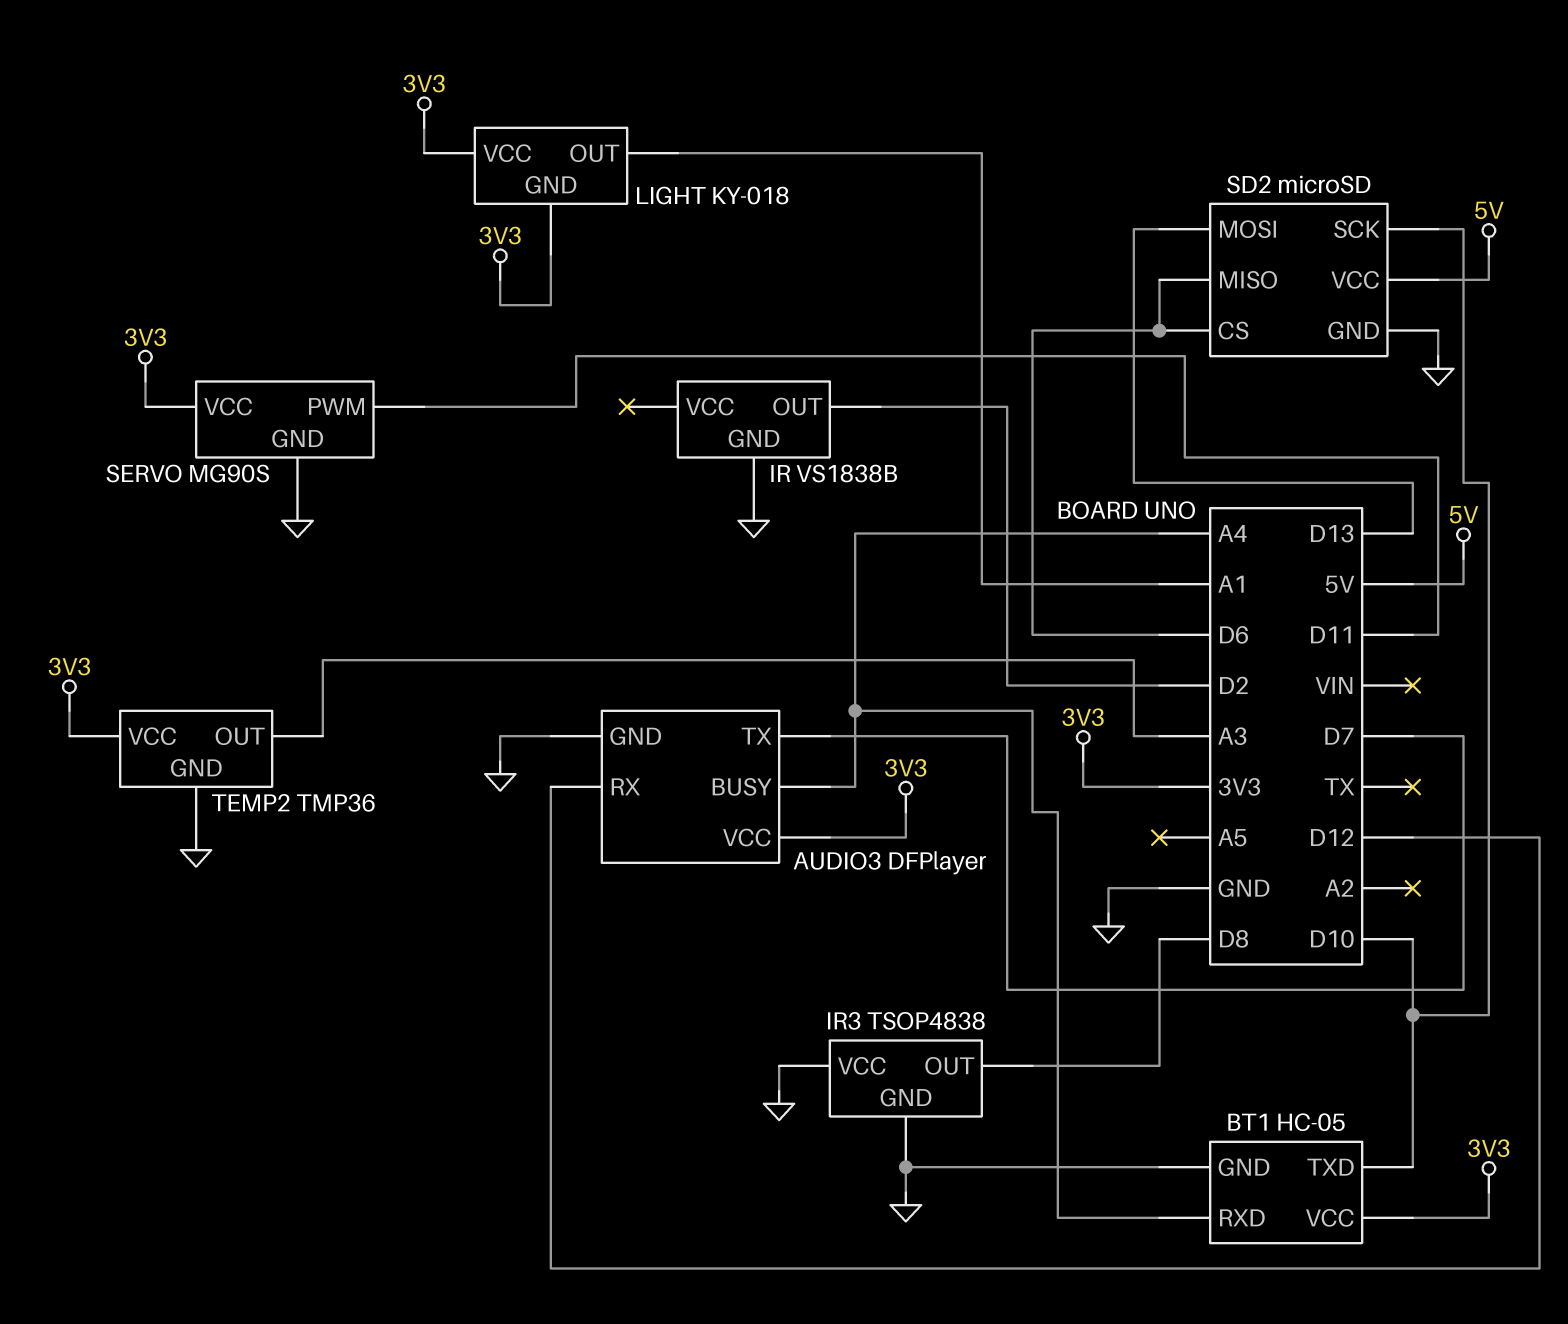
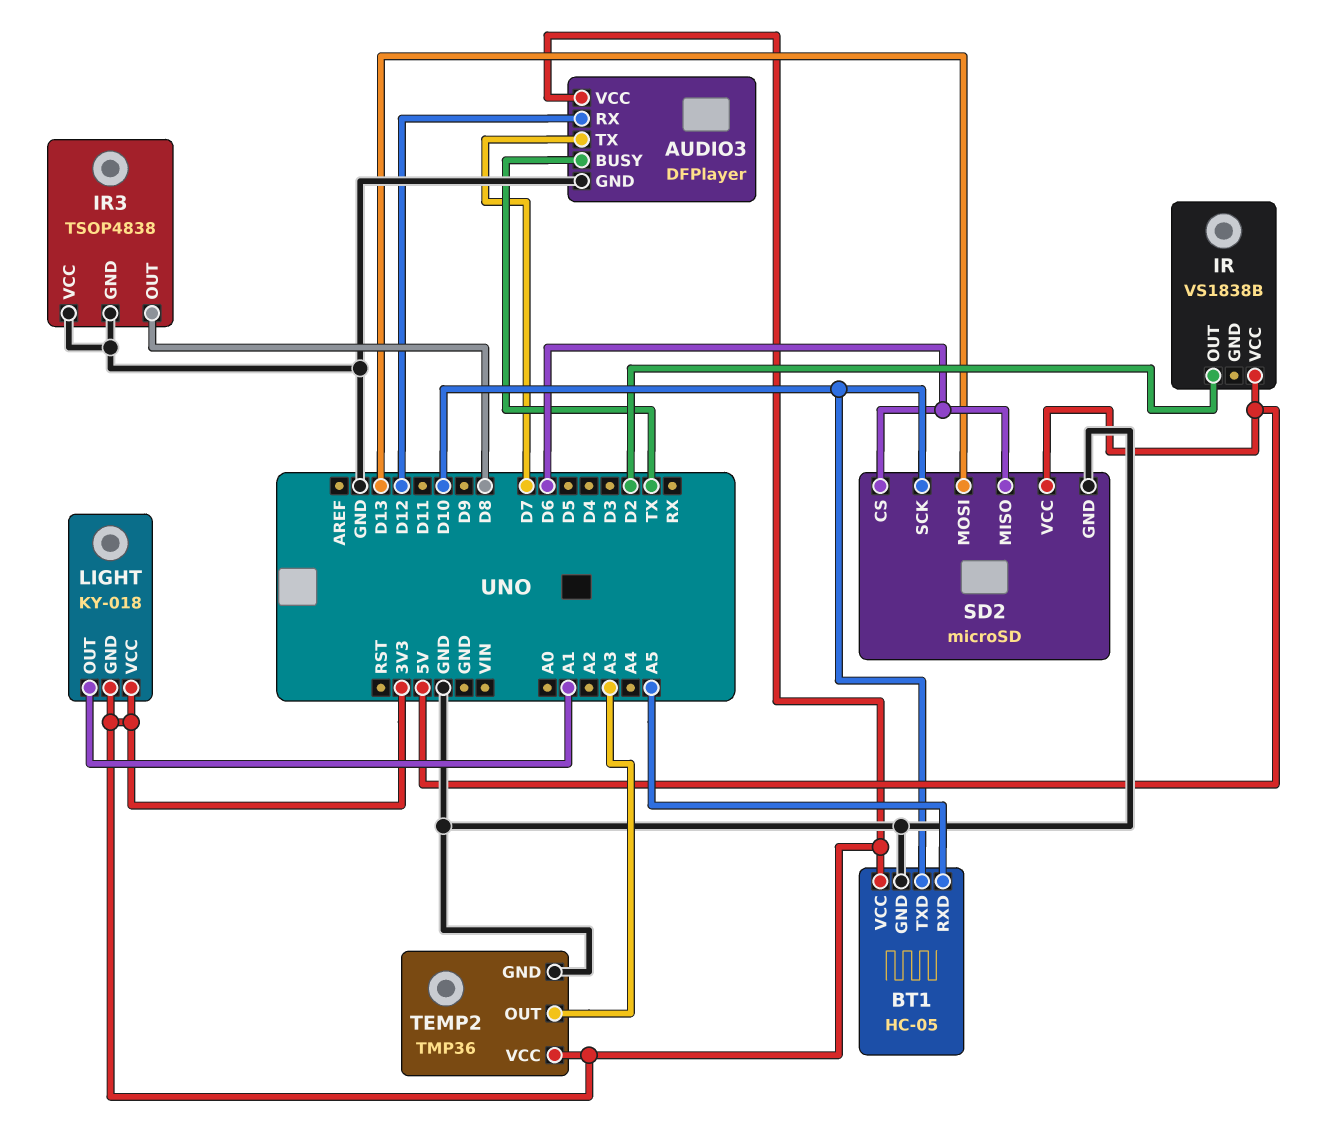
AUDIO3 pin BUSY: A4 -> TX
BT1 pin RXD: A4 -> A5
IR pin GND: GND -> none
IR pin VCC: none -> 5V
SERVO: MG90S -> none
SERVO pin GND: GND -> none
SERVO pin PWM: D11 -> none
SERVO pin VCC: 3V3 -> none

